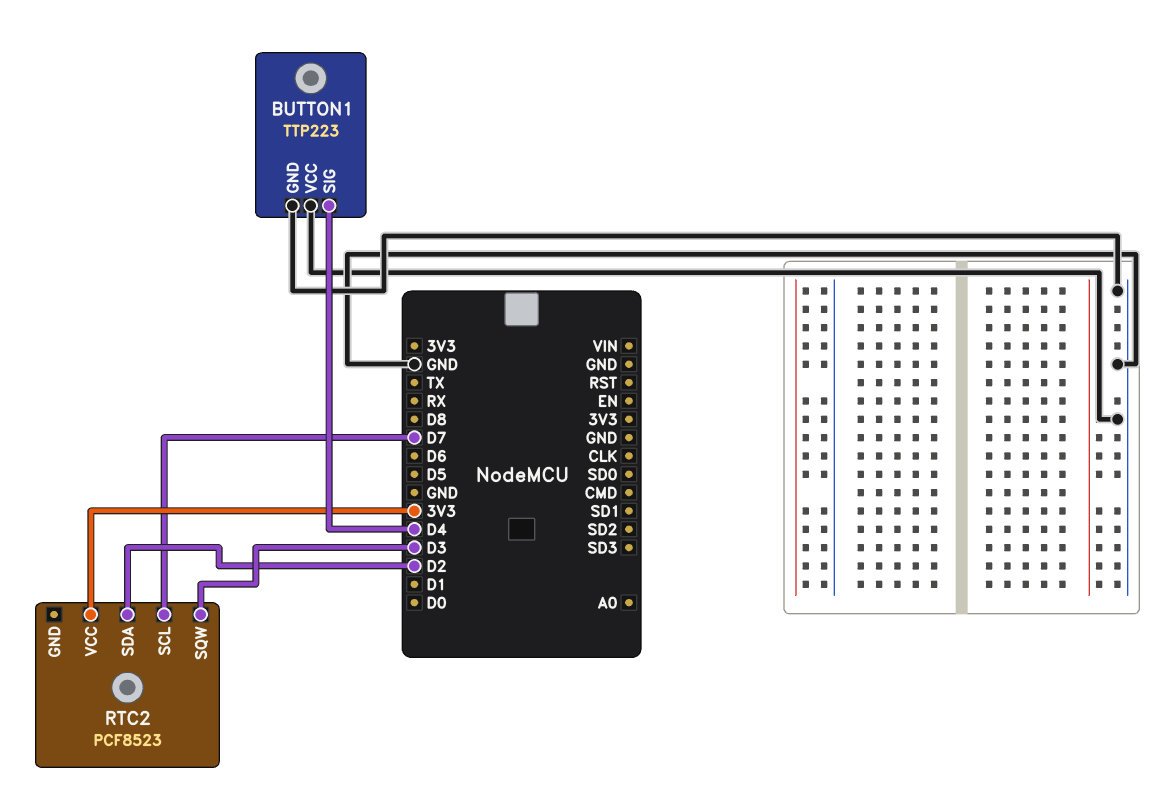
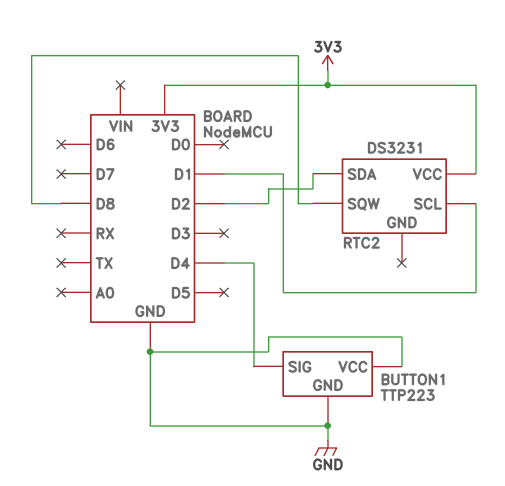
RTC2: PCF8523 -> DS3231
RTC2 pin SCL: D7 -> D1
RTC2 pin SQW: D3 -> D8

